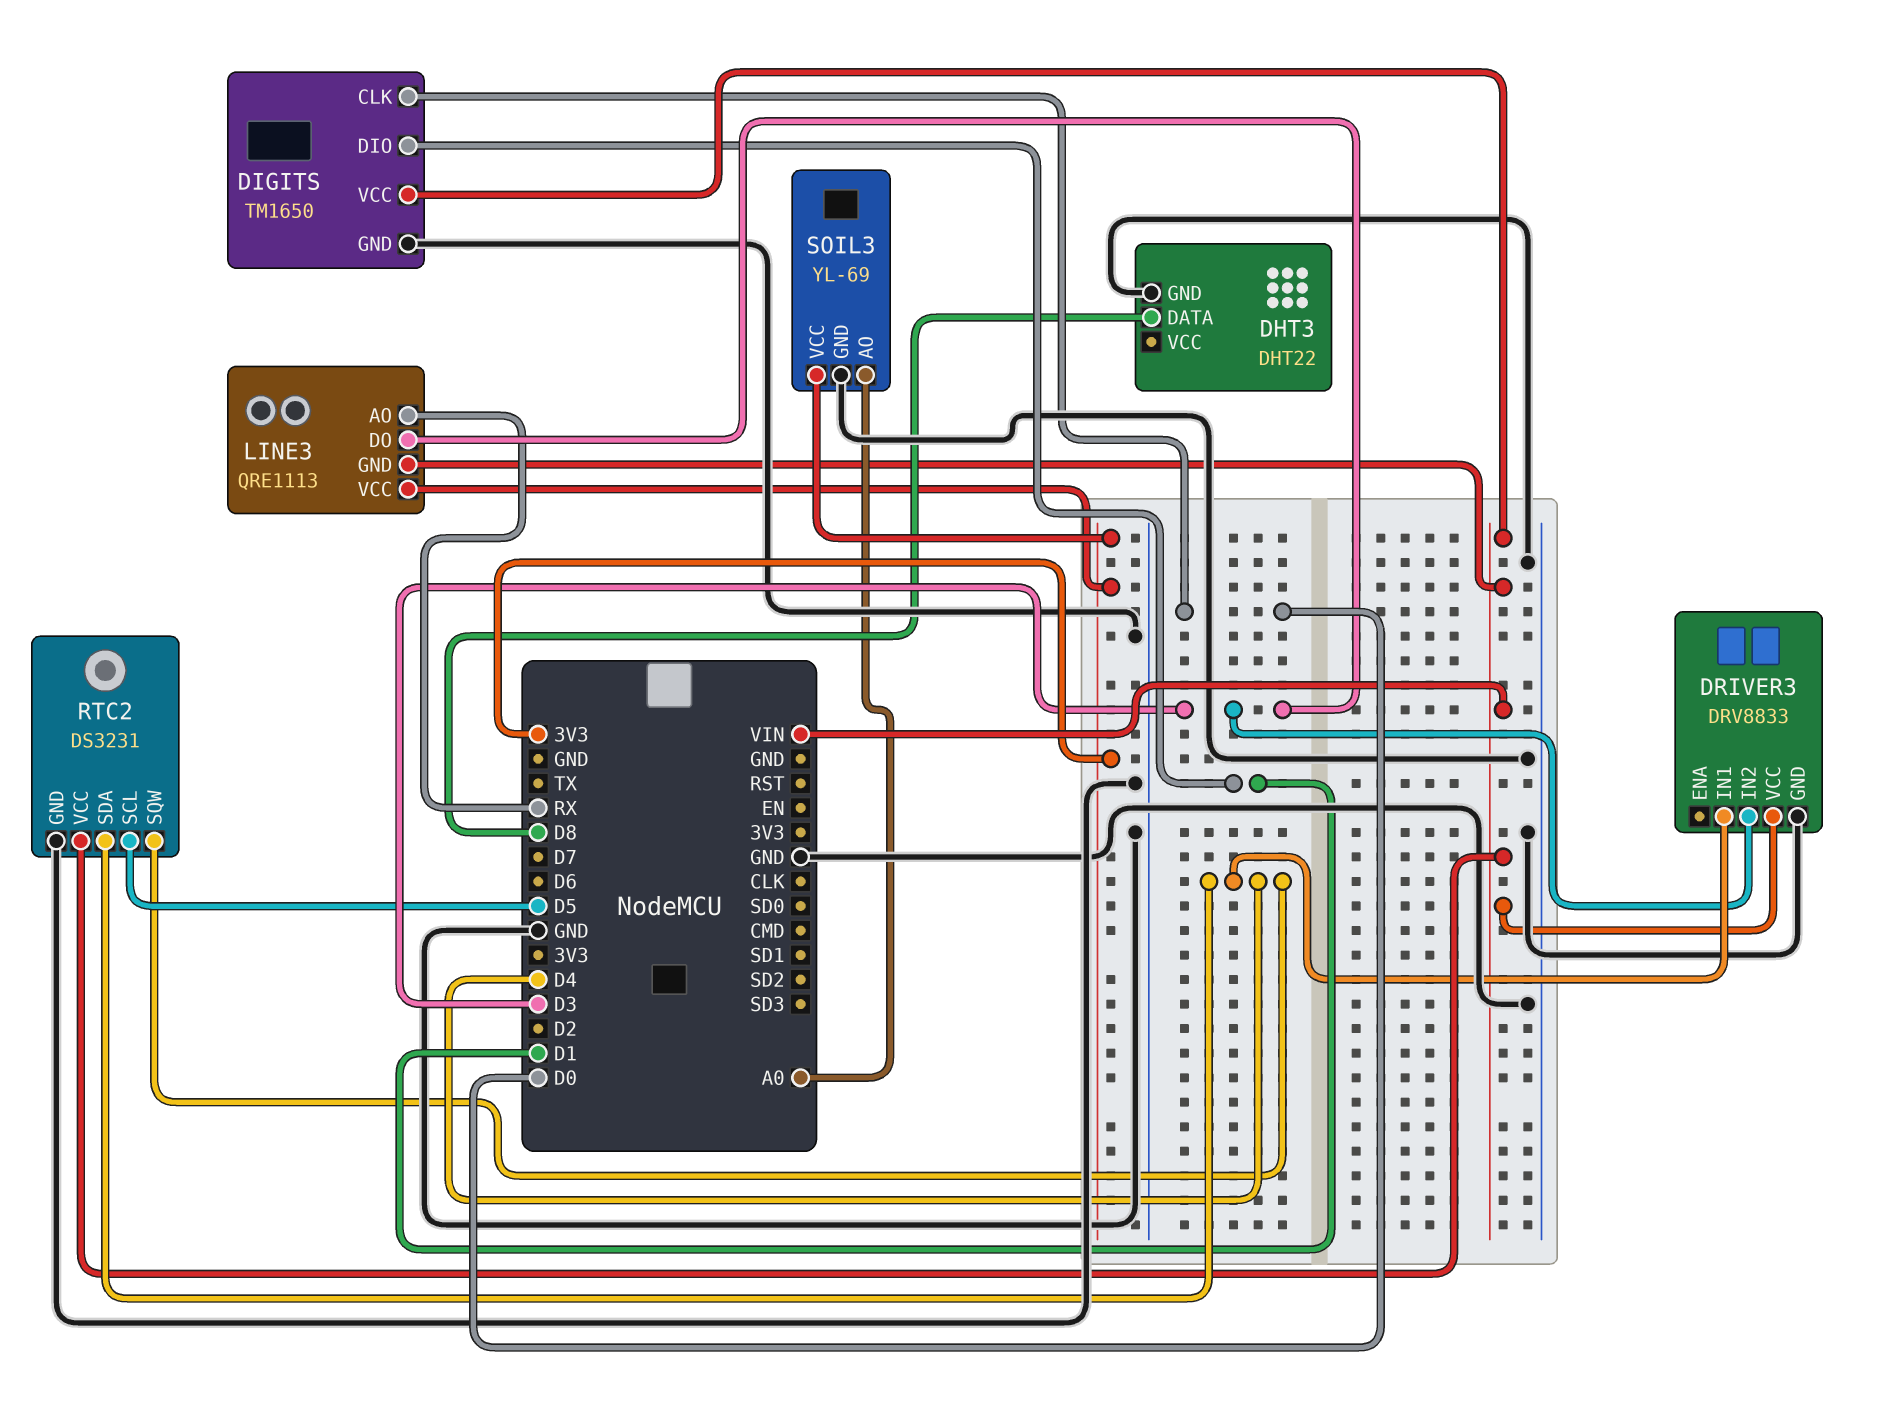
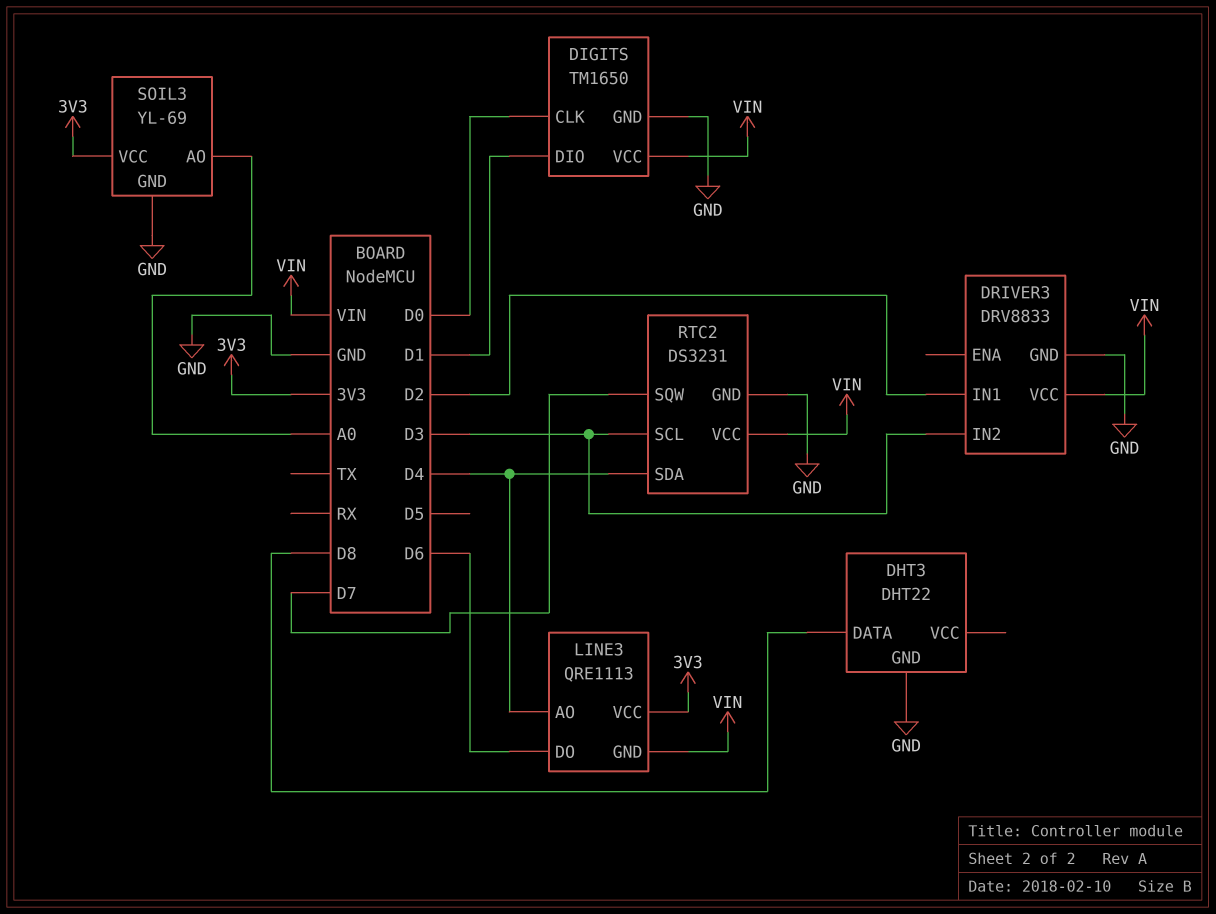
DRIVER3 pin IN1: D4 -> D2
LINE3 pin AO: RX -> D4
LINE3 pin DO: D3 -> D6
RTC2 pin SCL: D5 -> D3
RTC2 pin SQW: D4 -> D7

